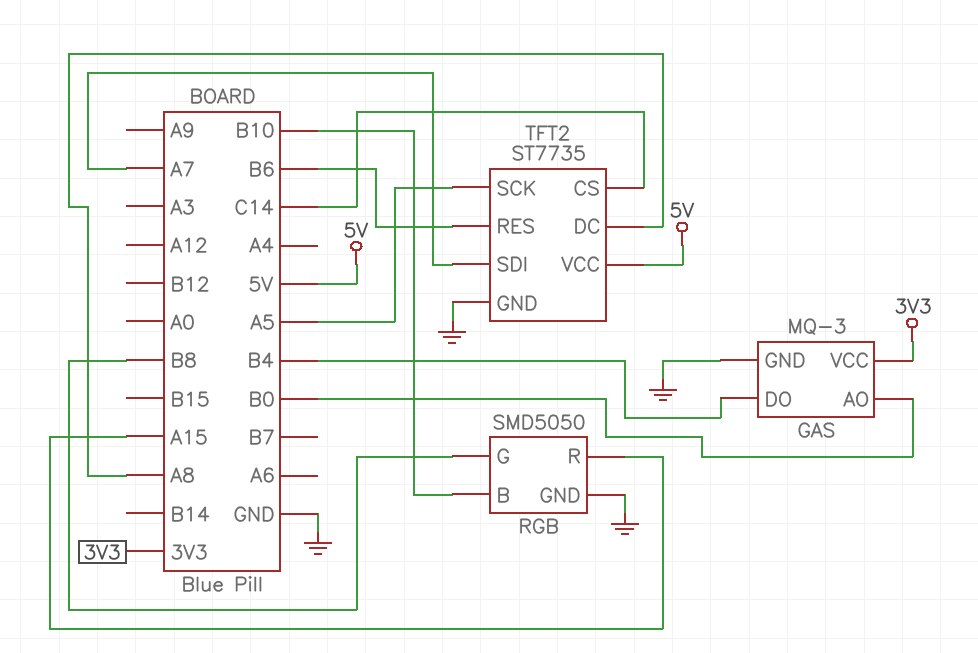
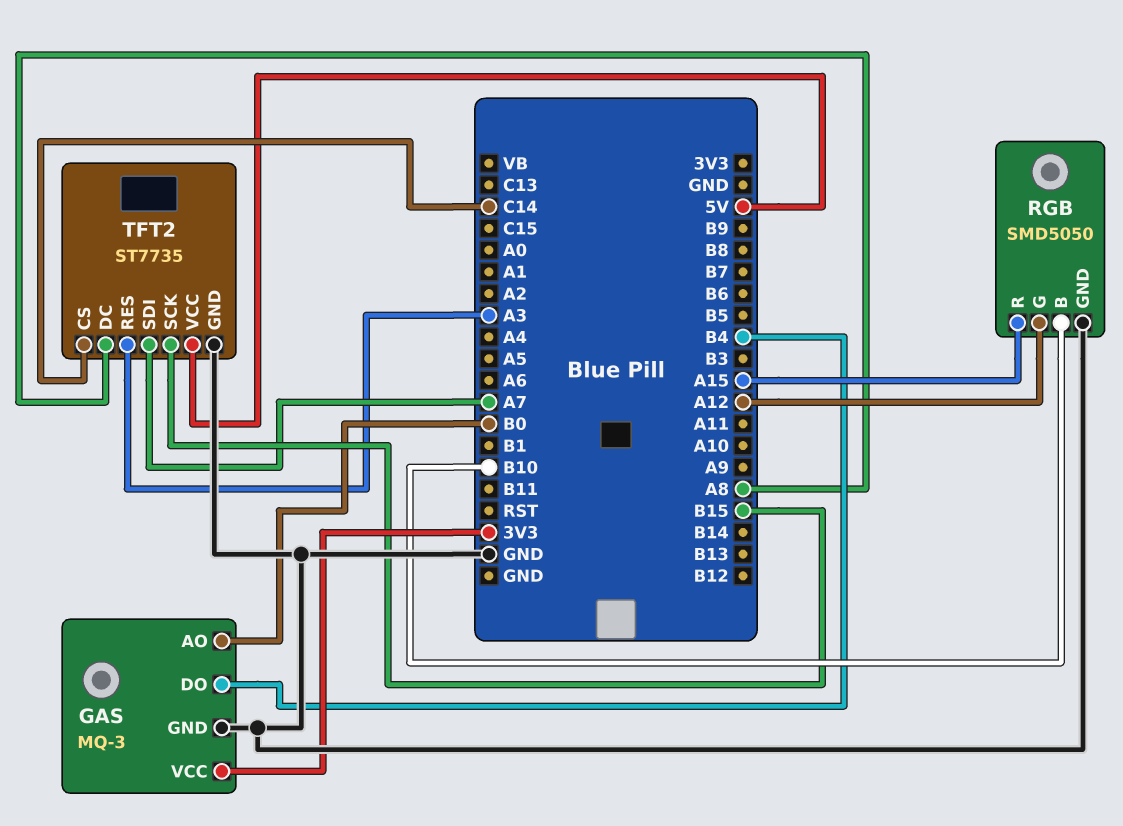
RGB pin G: B8 -> A12
TFT2 pin RES: B6 -> A3
TFT2 pin SCK: A5 -> B15

